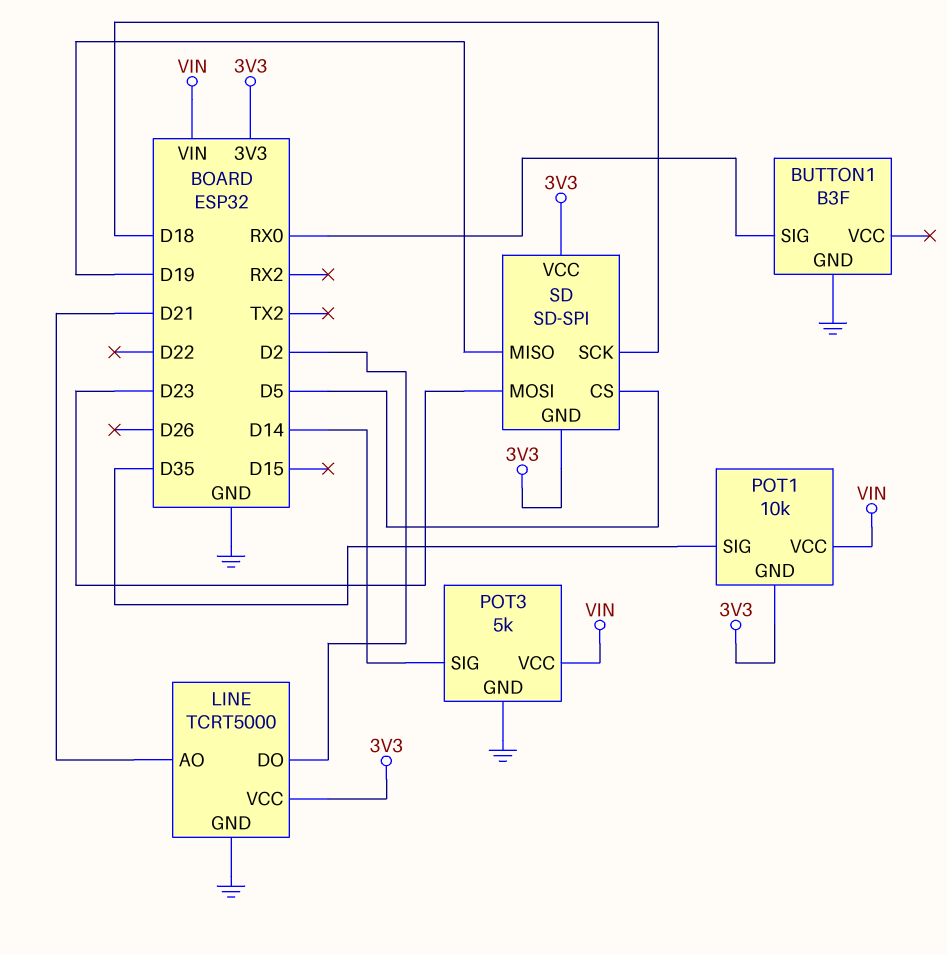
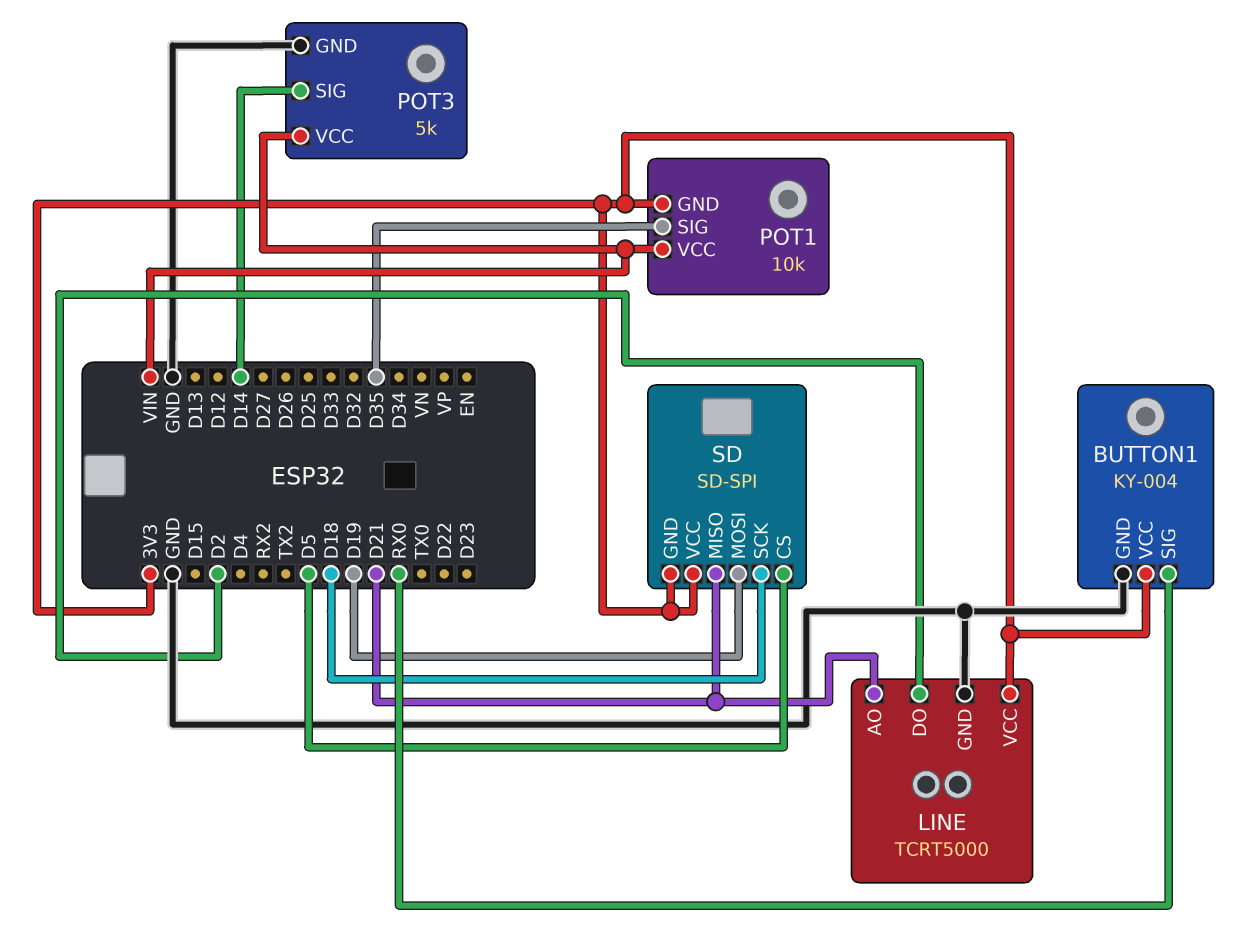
BUTTON1: B3F -> KY-004
BUTTON1 pin VCC: none -> 3V3
SD pin MISO: D19 -> D21
SD pin MOSI: D23 -> D19

